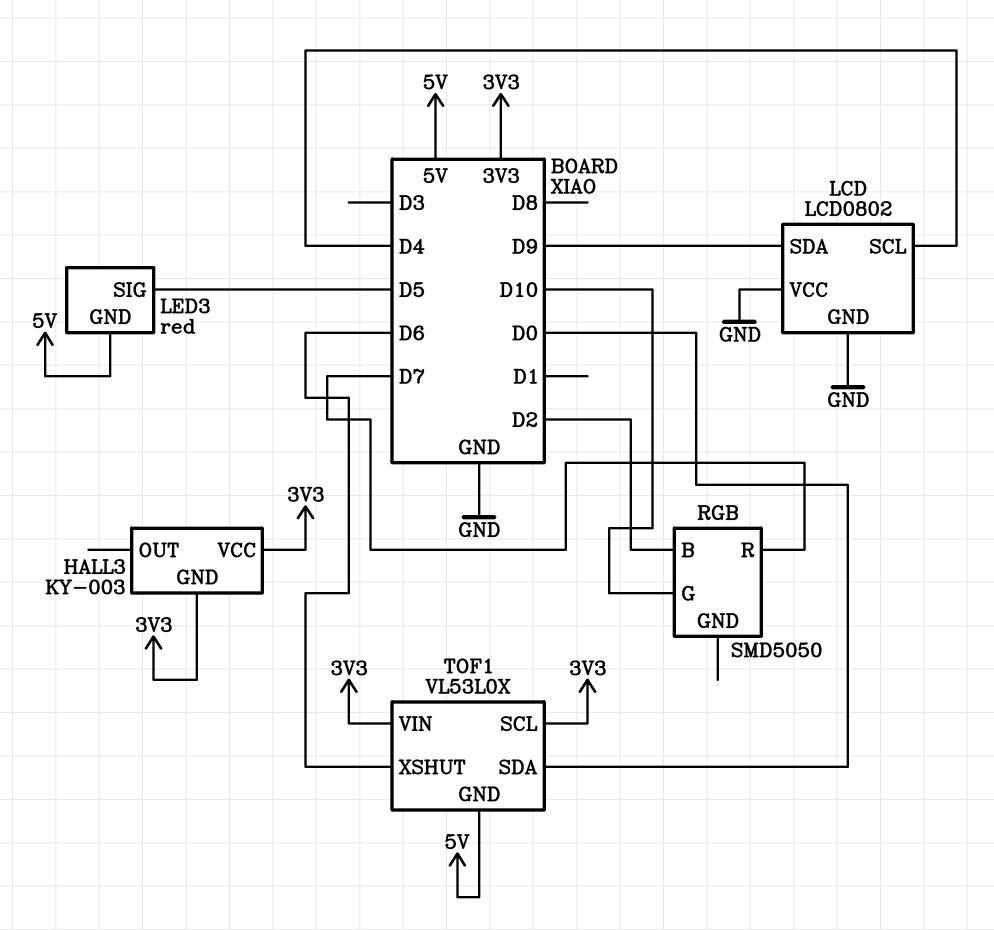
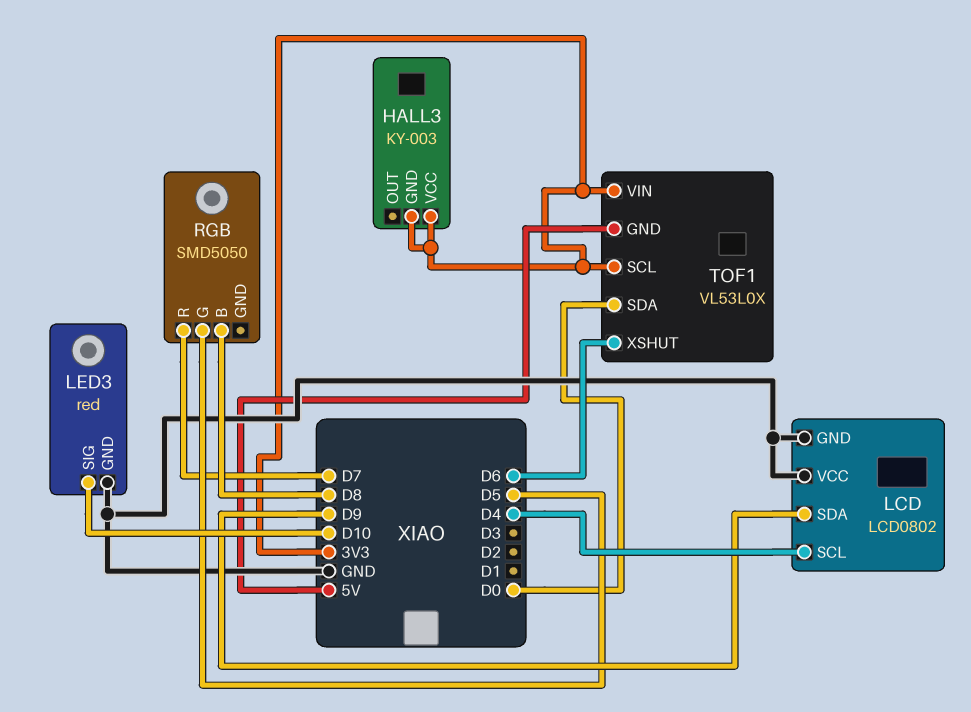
LED3 pin GND: 5V -> GND
LED3 pin SIG: D5 -> D10
RGB pin B: D2 -> D8
RGB pin G: D10 -> D5

